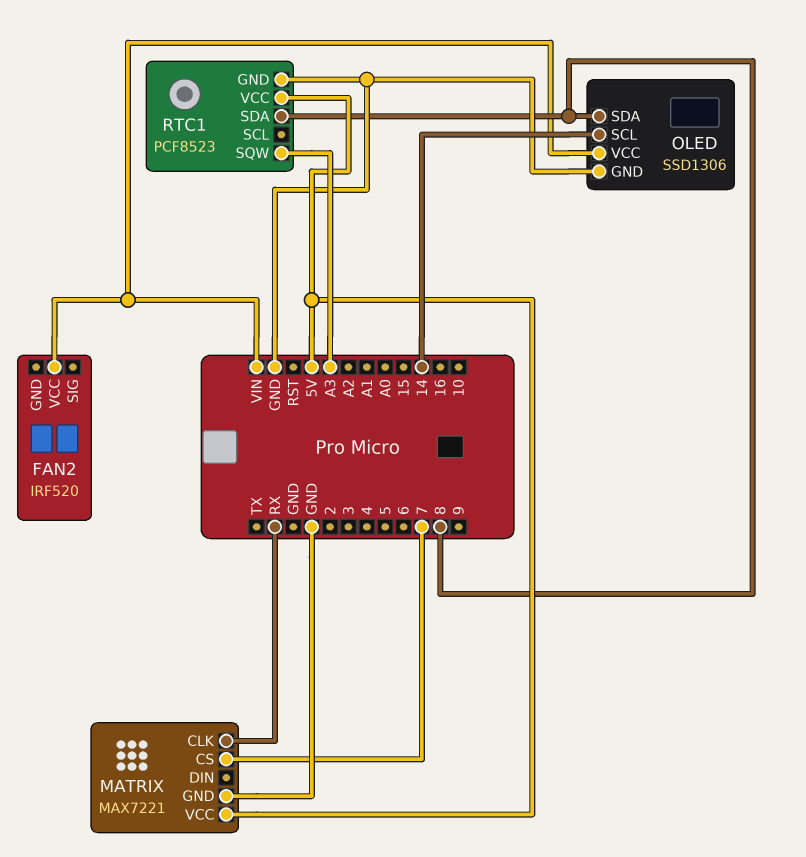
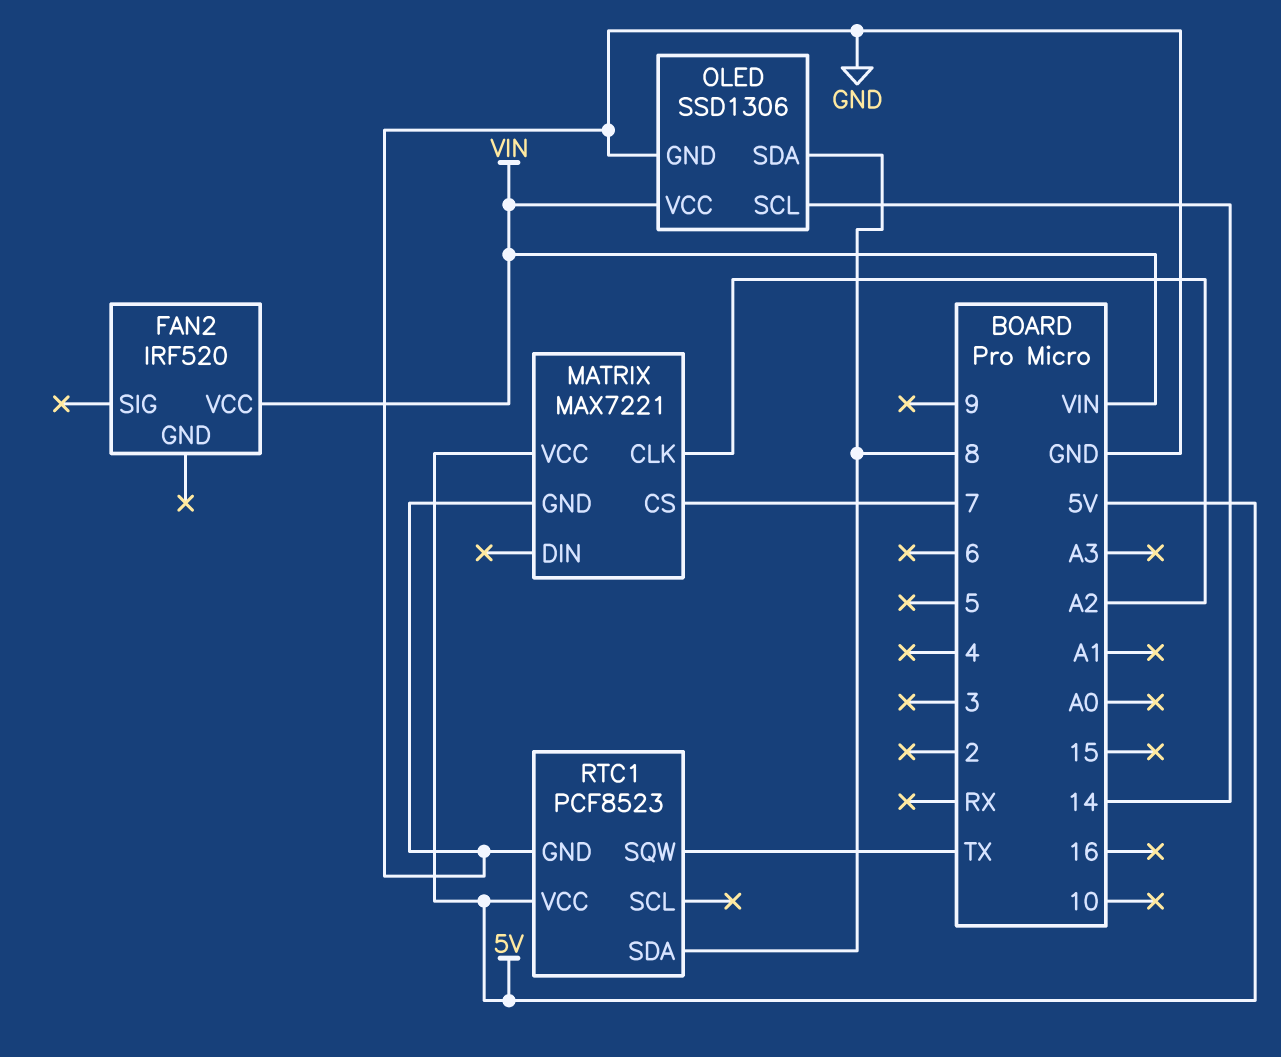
MATRIX pin CLK: RX -> A2
RTC1 pin SQW: A3 -> TX

